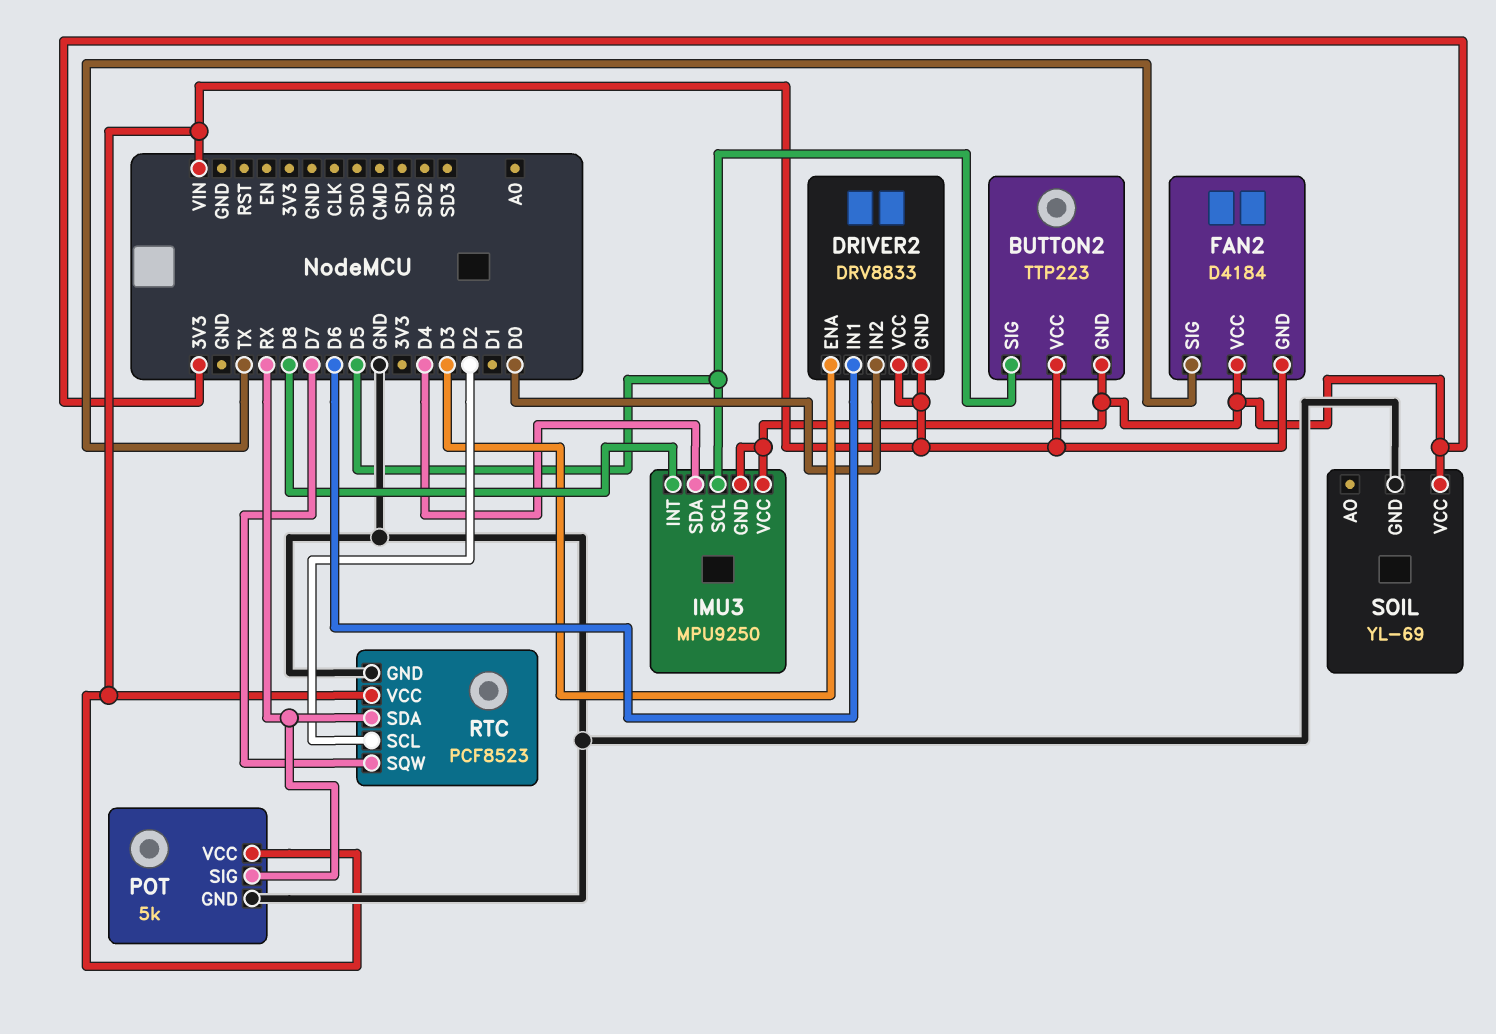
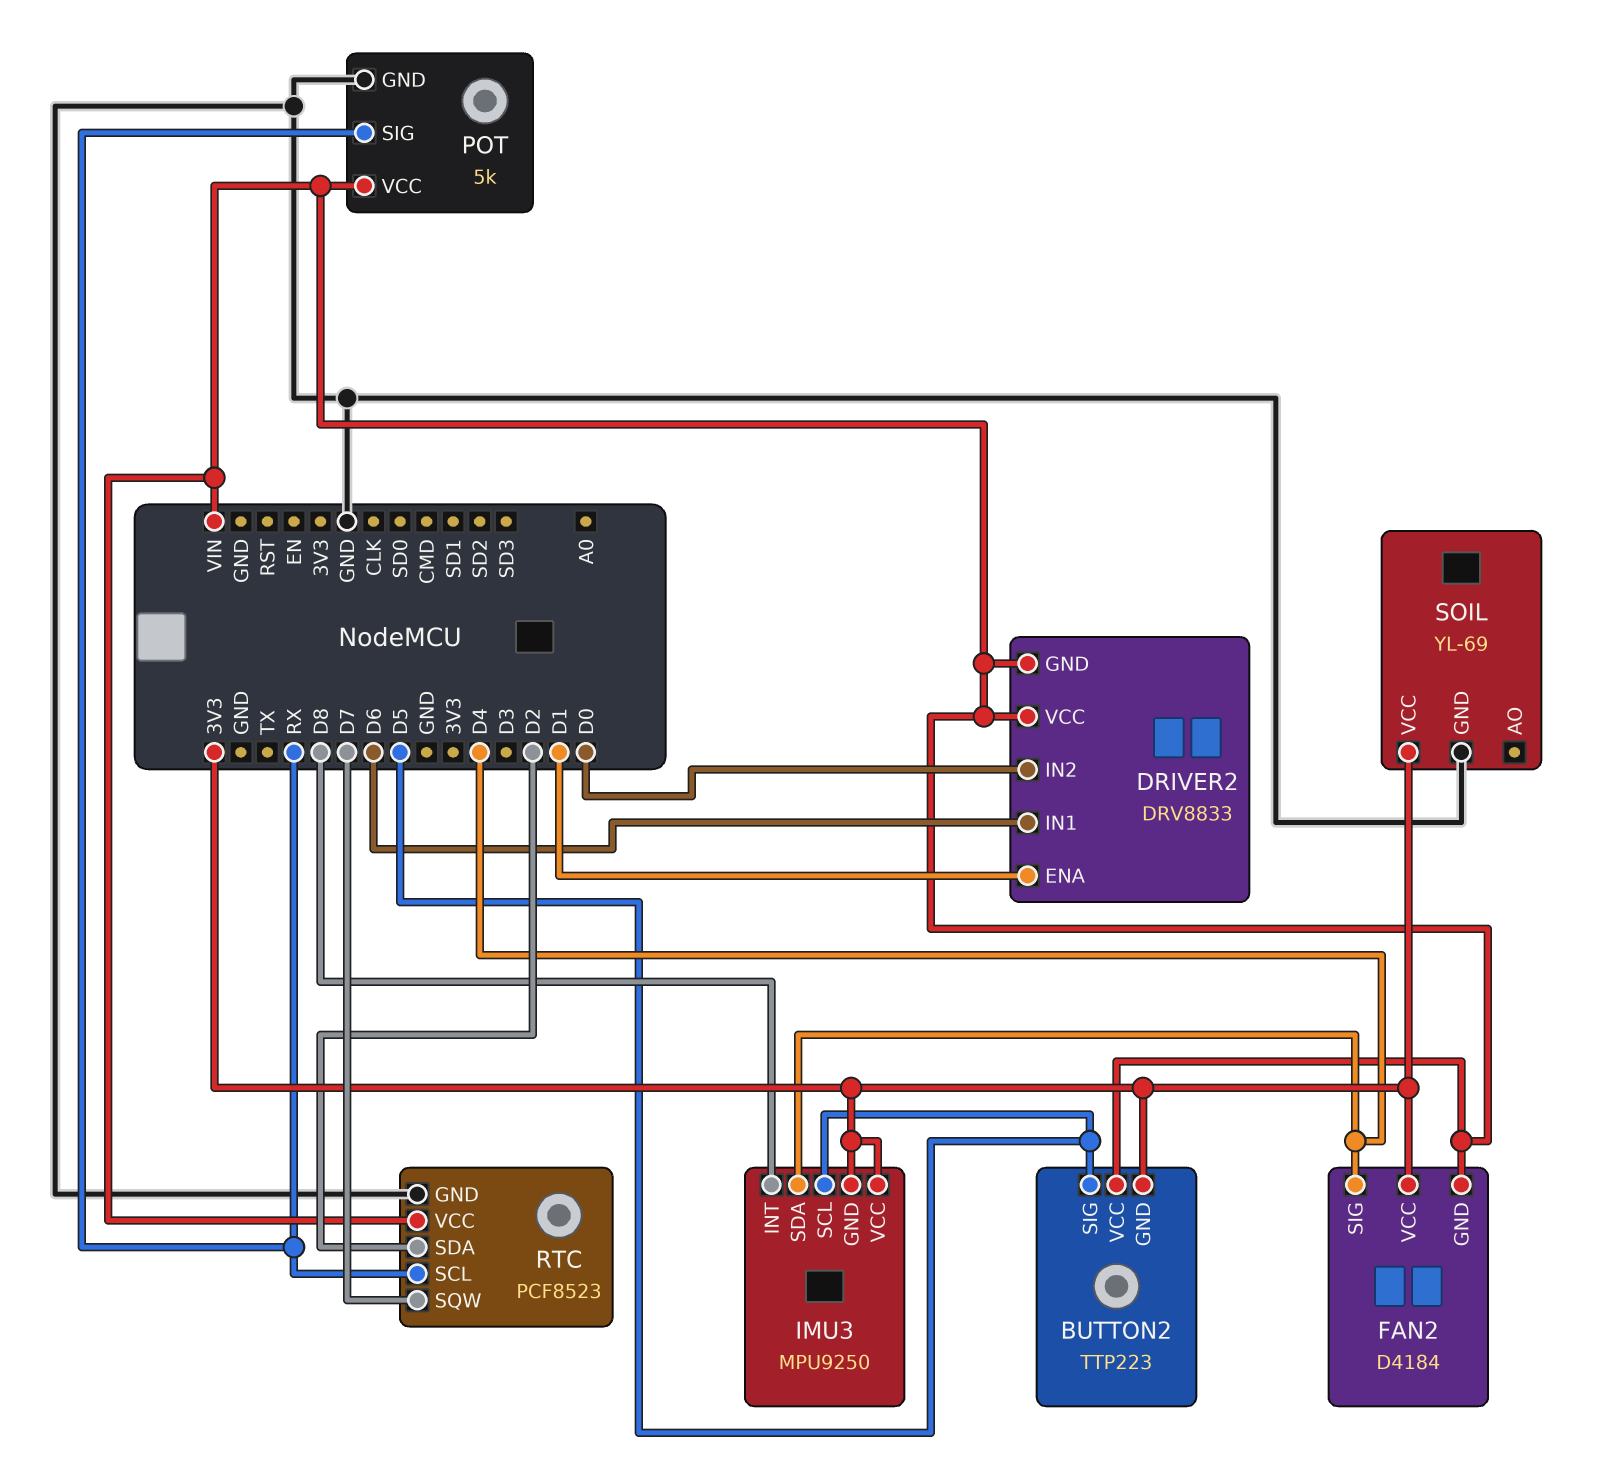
DRIVER2 pin ENA: D3 -> D1
FAN2 pin SIG: TX -> D4
RTC pin SCL: D2 -> RX
RTC pin SDA: RX -> D2

